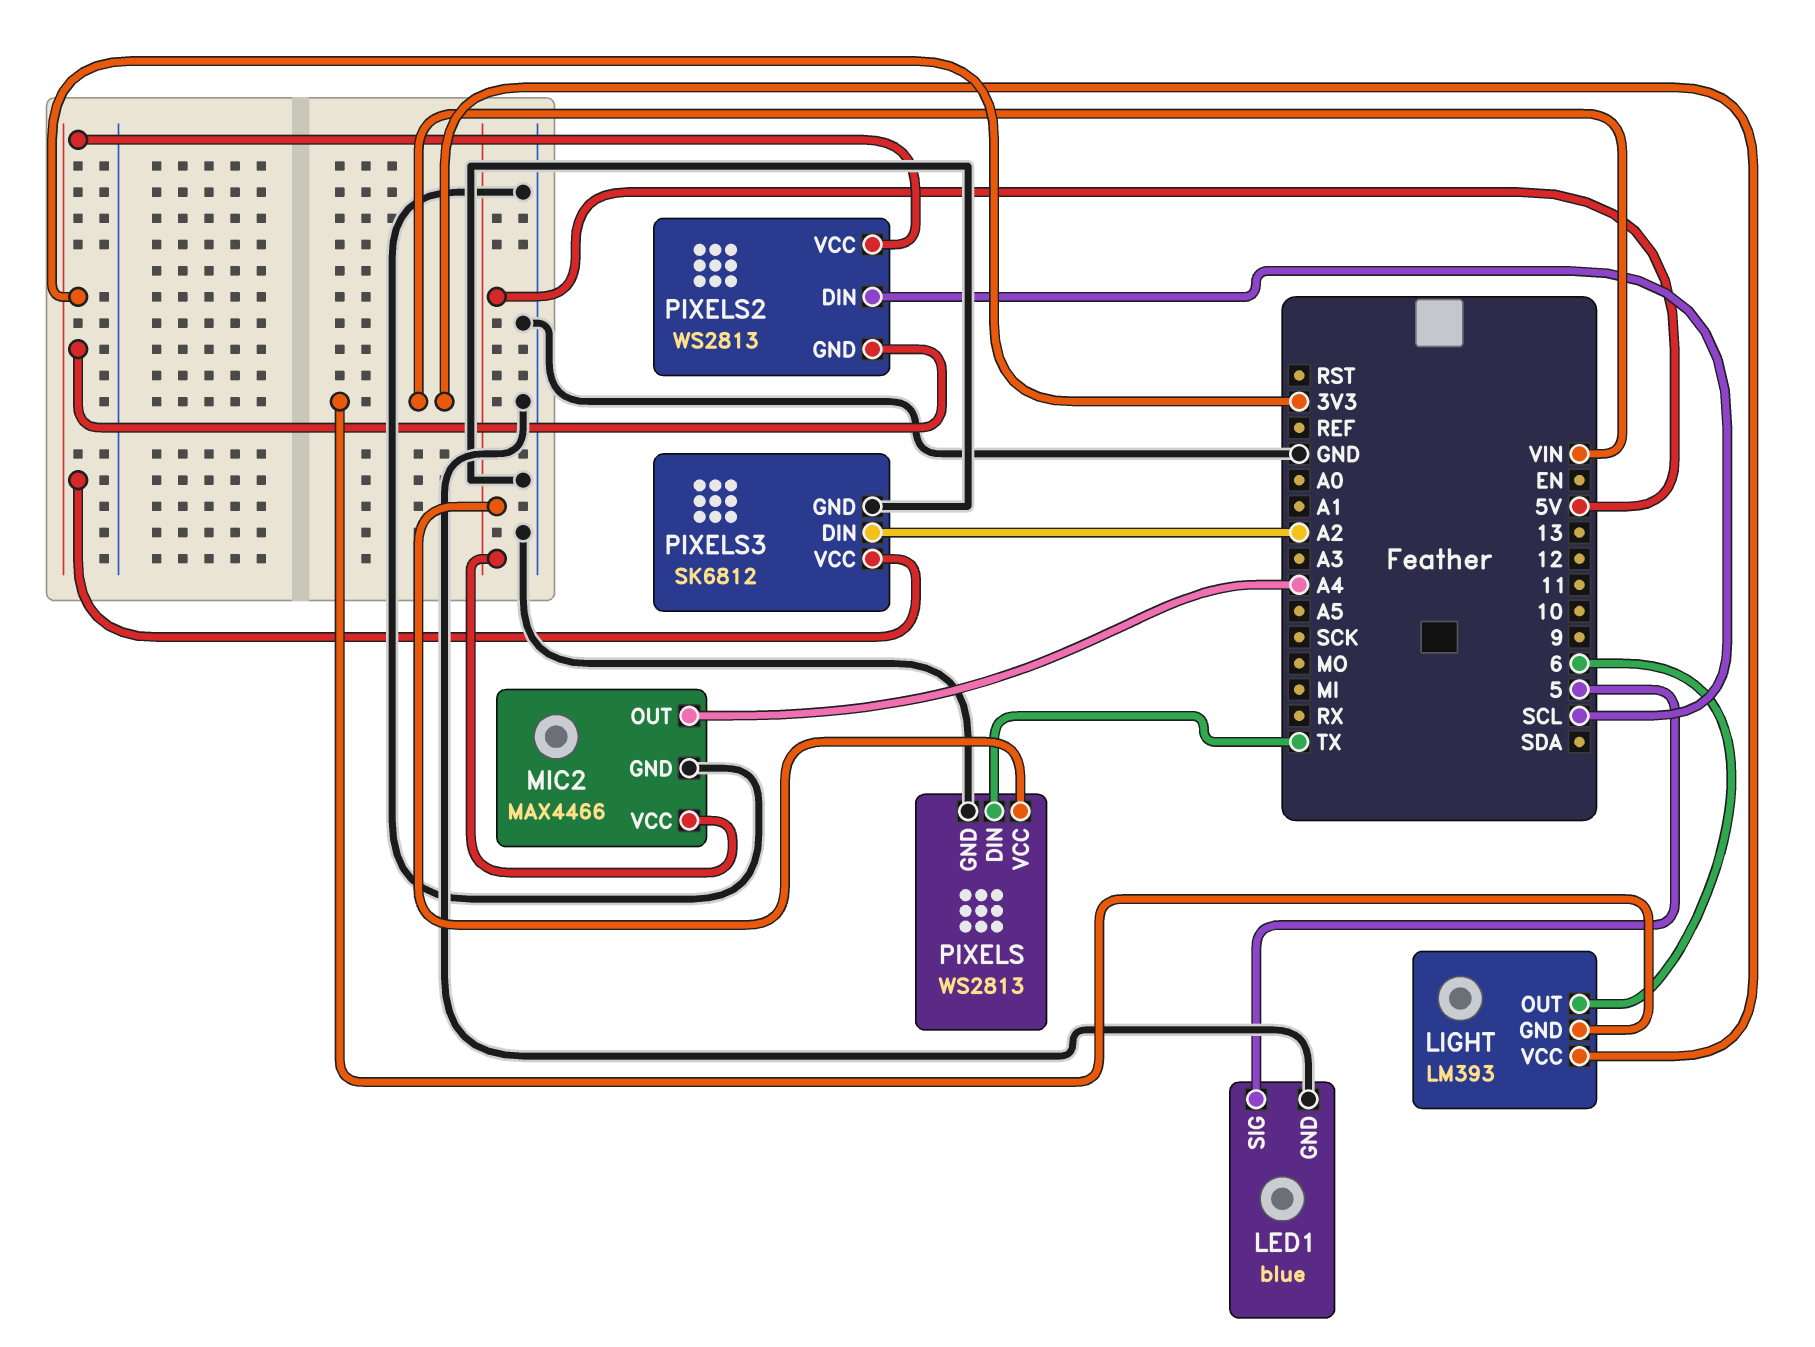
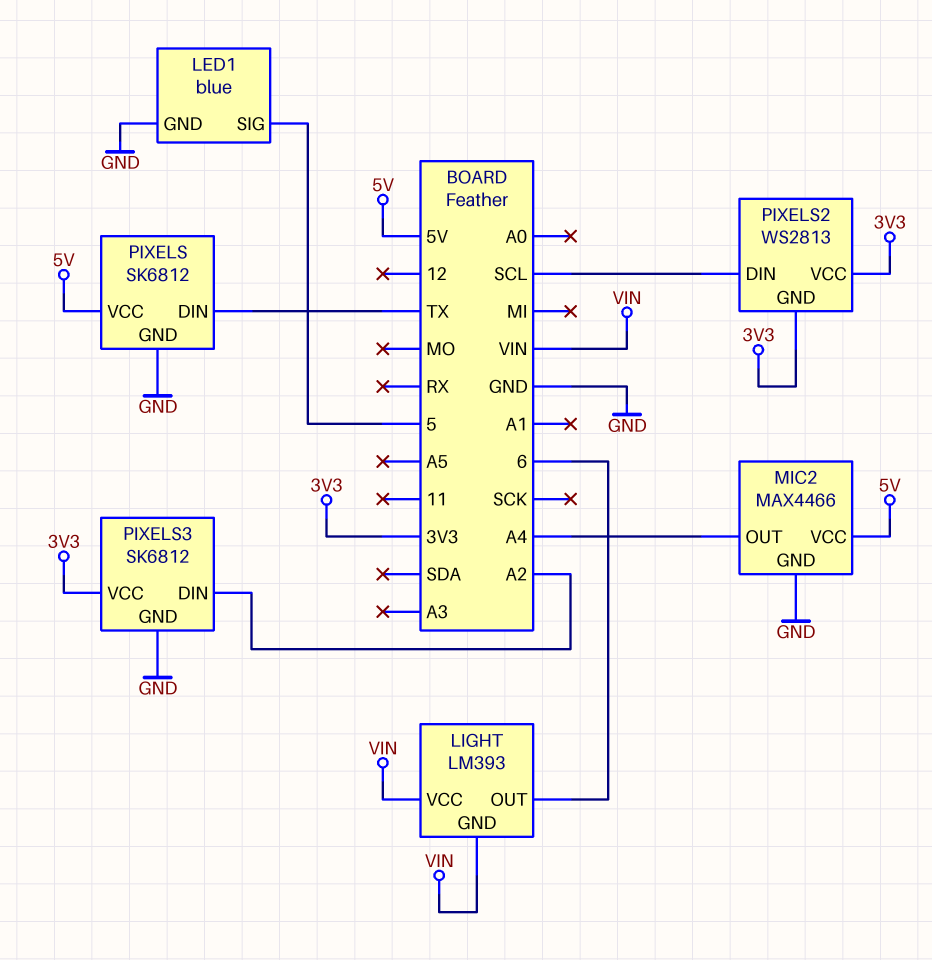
PIXELS: WS2813 -> SK6812

